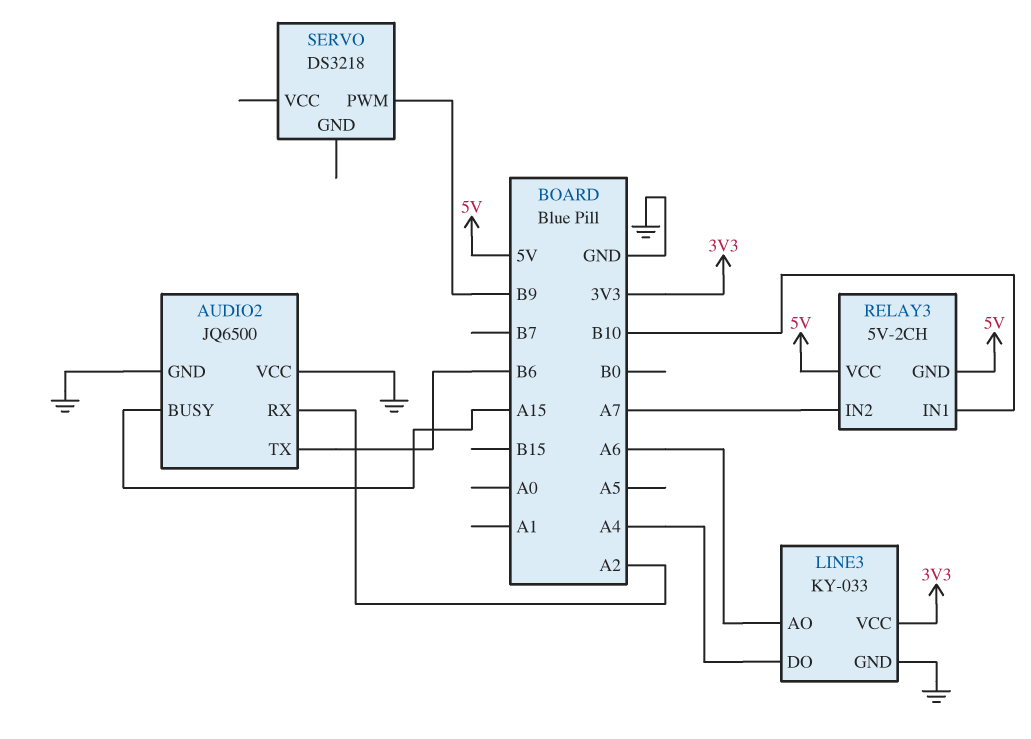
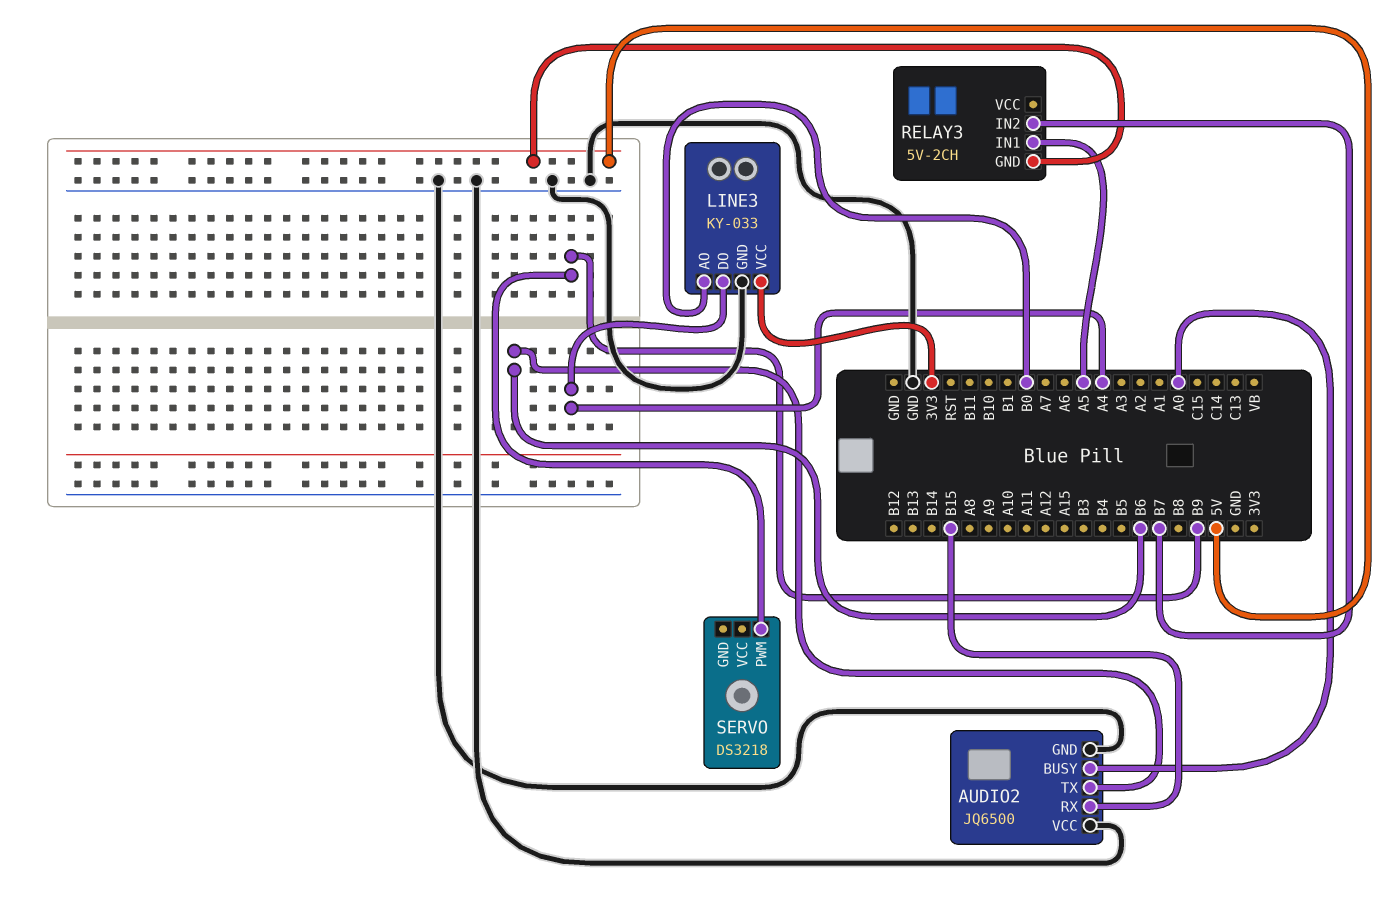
AUDIO2 pin BUSY: A15 -> A0
AUDIO2 pin RX: A2 -> B15
LINE3 pin AO: A6 -> B0
RELAY3 pin IN1: B10 -> A5
RELAY3 pin IN2: A7 -> B7
RELAY3 pin VCC: 5V -> none

